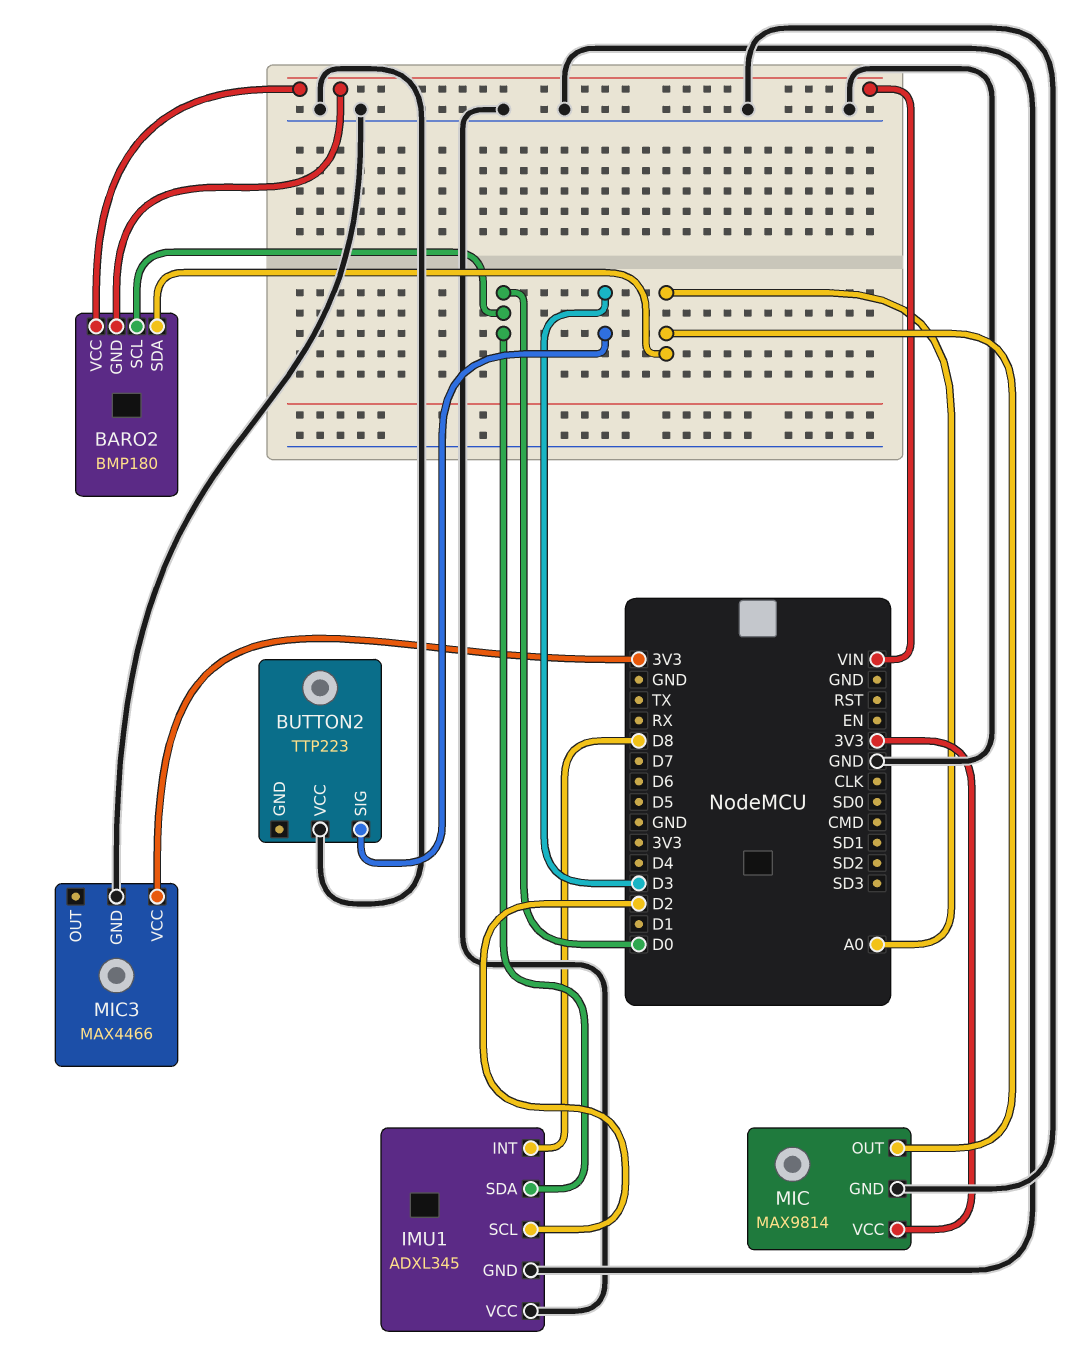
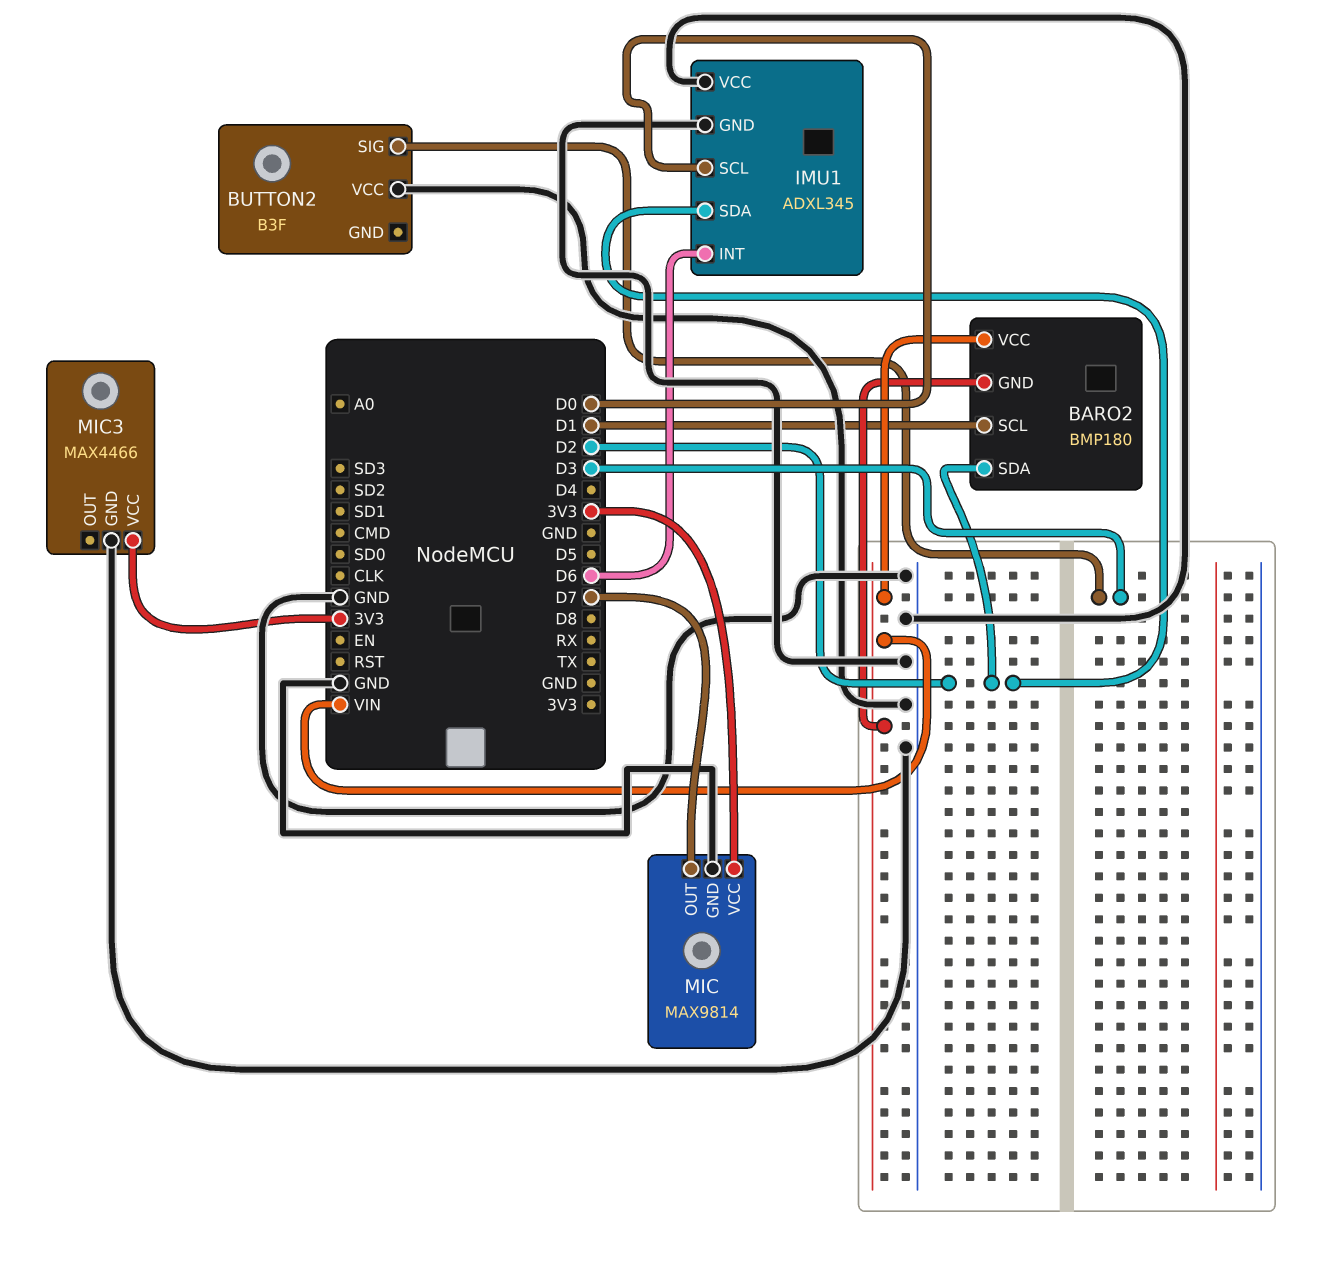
BARO2 pin SCL: D0 -> D1
BARO2 pin SDA: A0 -> D2
BUTTON2: TTP223 -> B3F
IMU1 pin INT: D8 -> D6
IMU1 pin SCL: D2 -> D0
IMU1 pin SDA: D0 -> D2
MIC pin OUT: A0 -> D7

